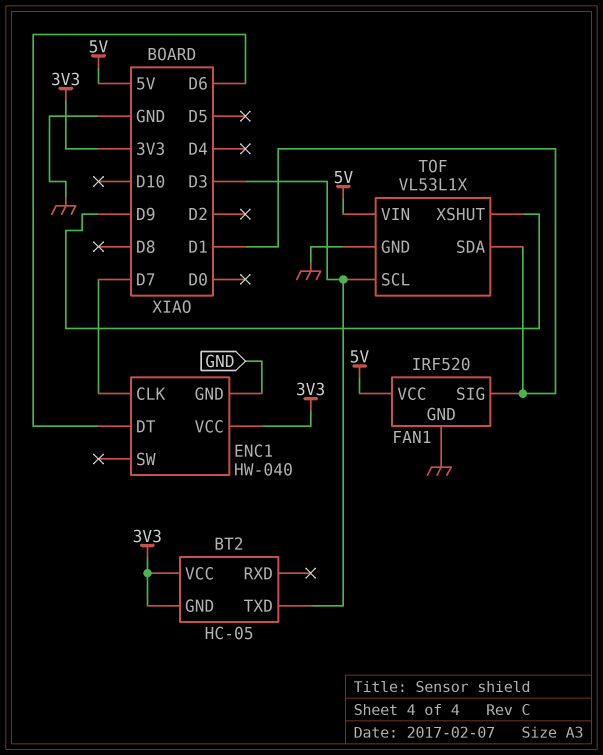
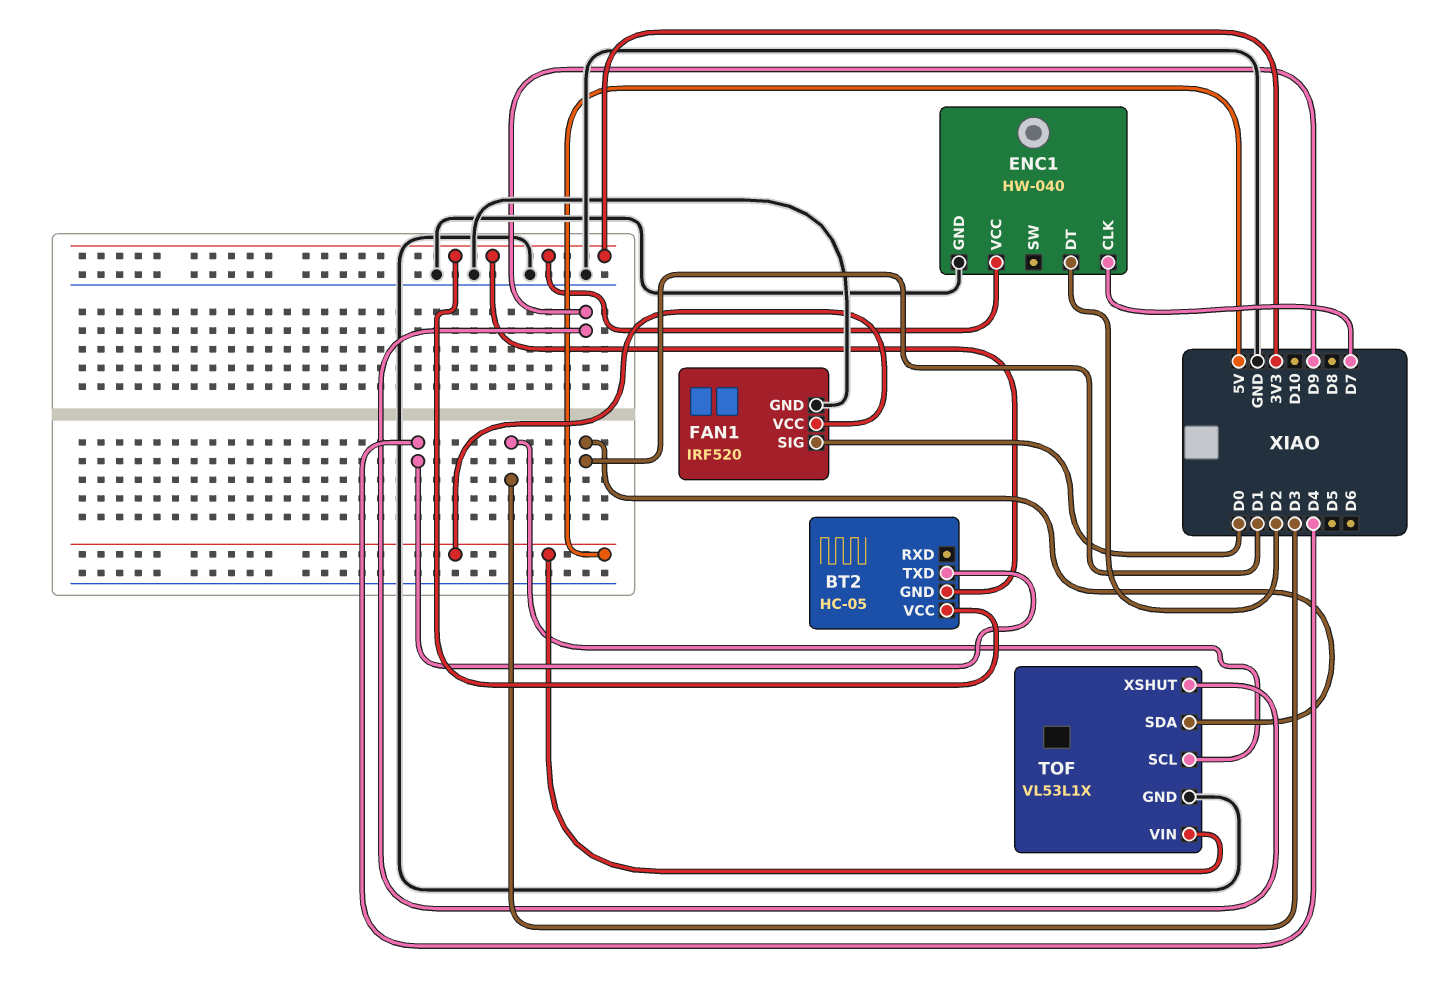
BT2 pin TXD: D3 -> D4
ENC1 pin DT: D6 -> D2
FAN1 pin SIG: D1 -> D0

